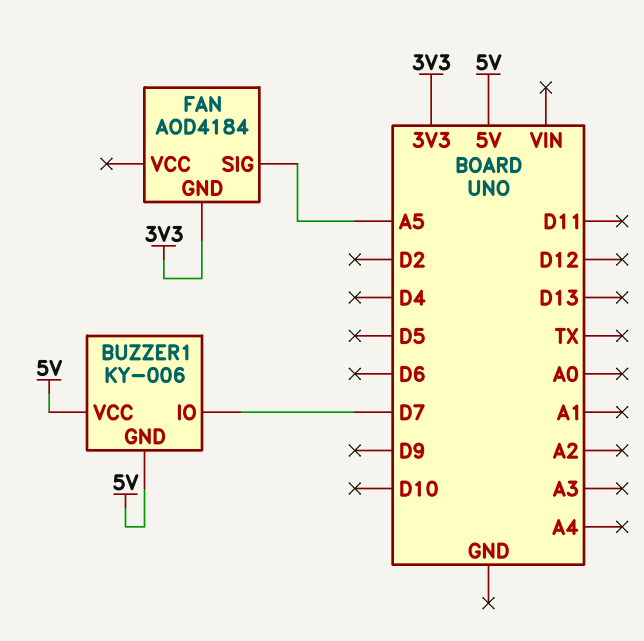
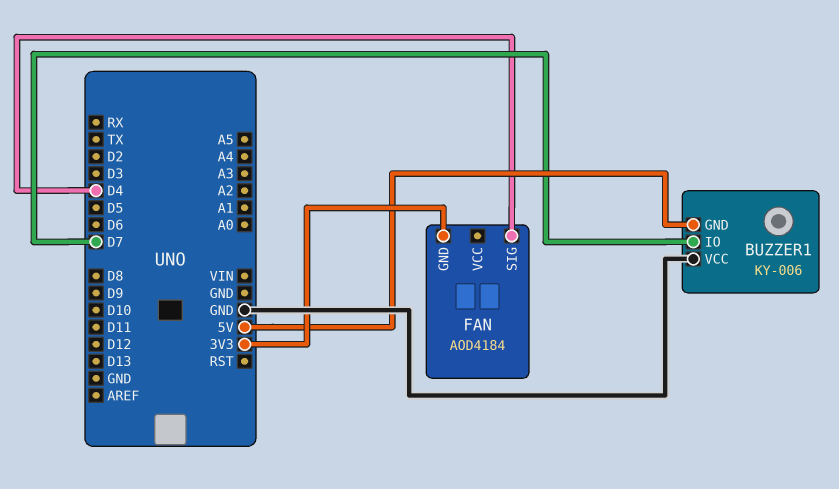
BUZZER1 pin VCC: 5V -> GND
FAN pin SIG: A5 -> D4

